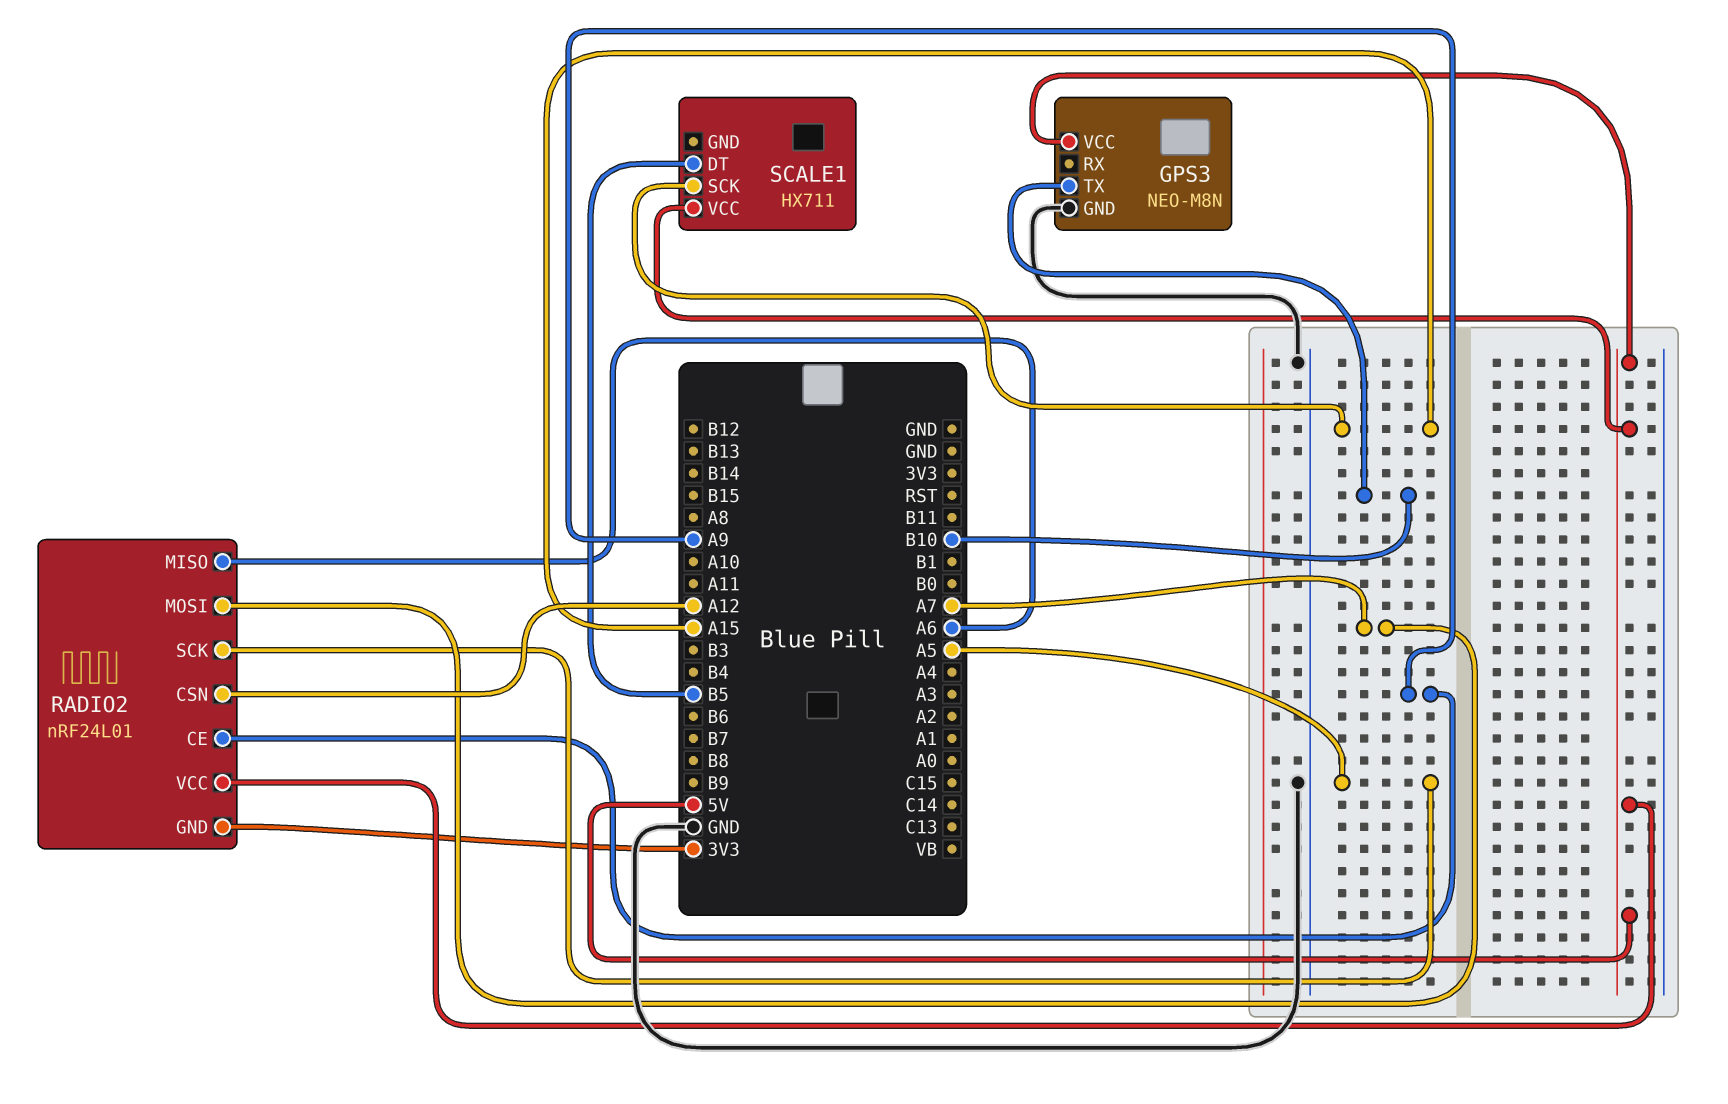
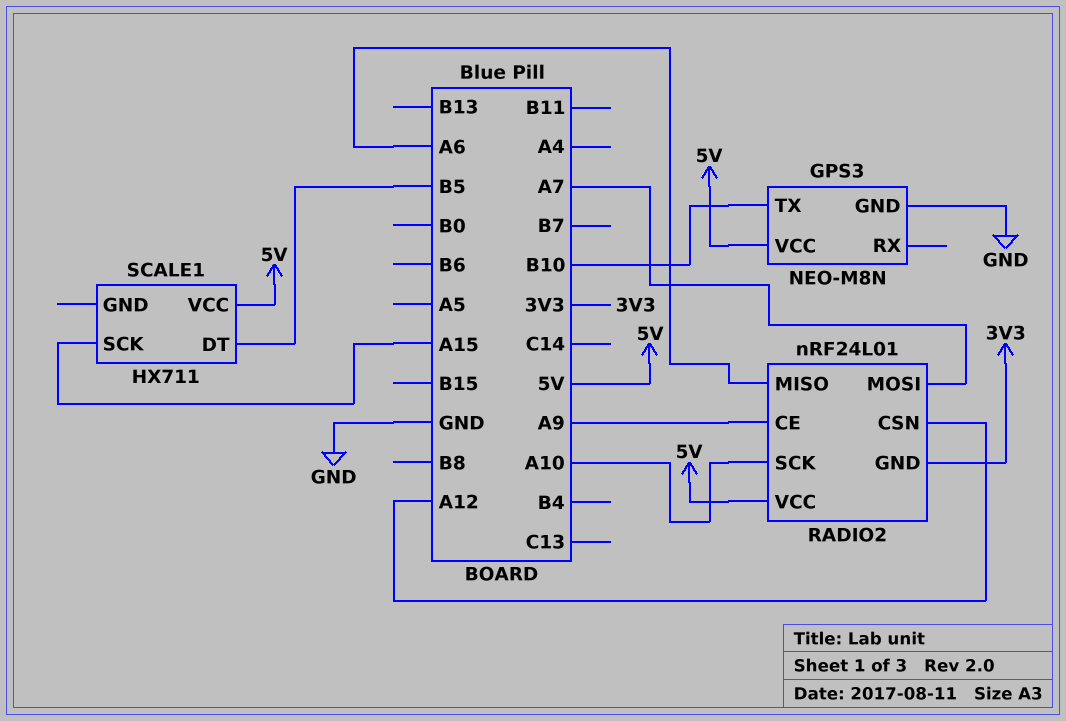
RADIO2 pin SCK: A5 -> A10

